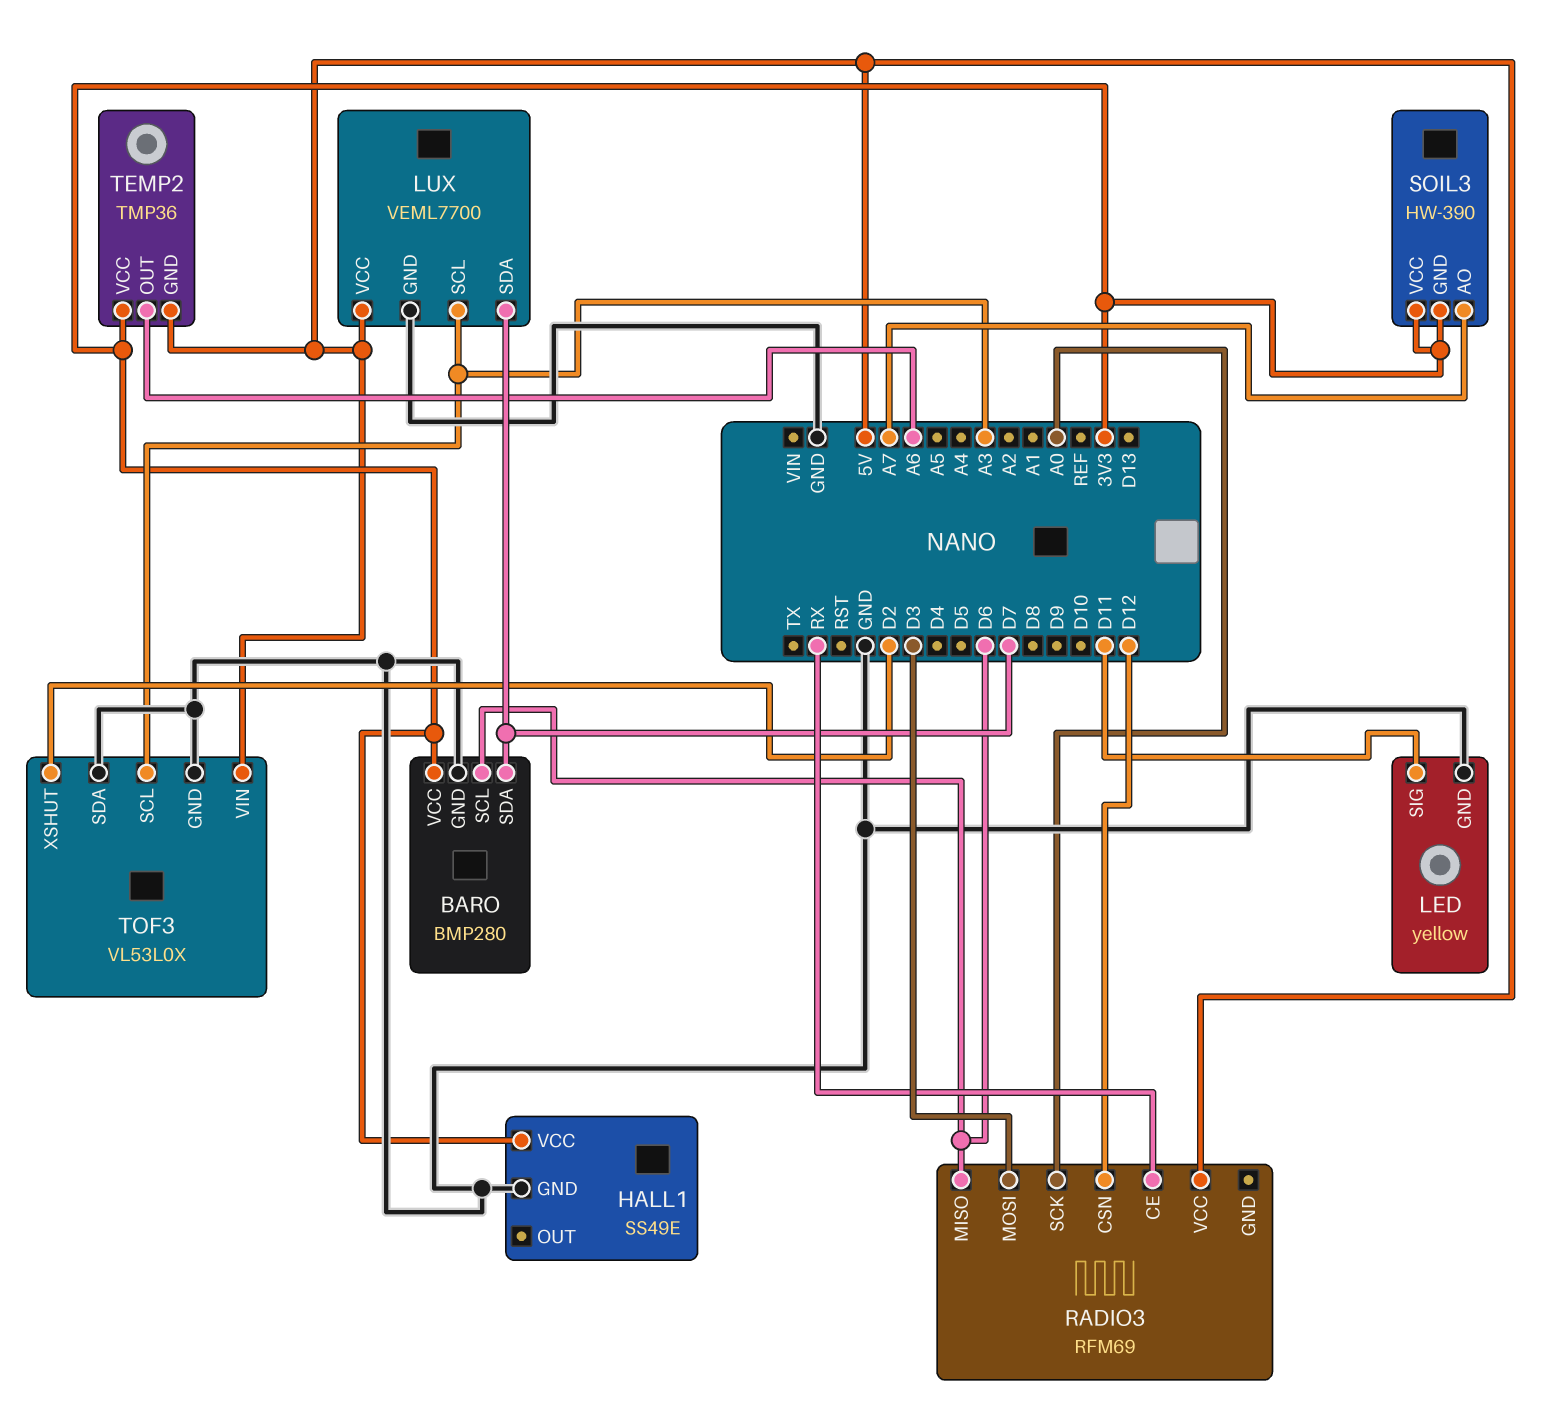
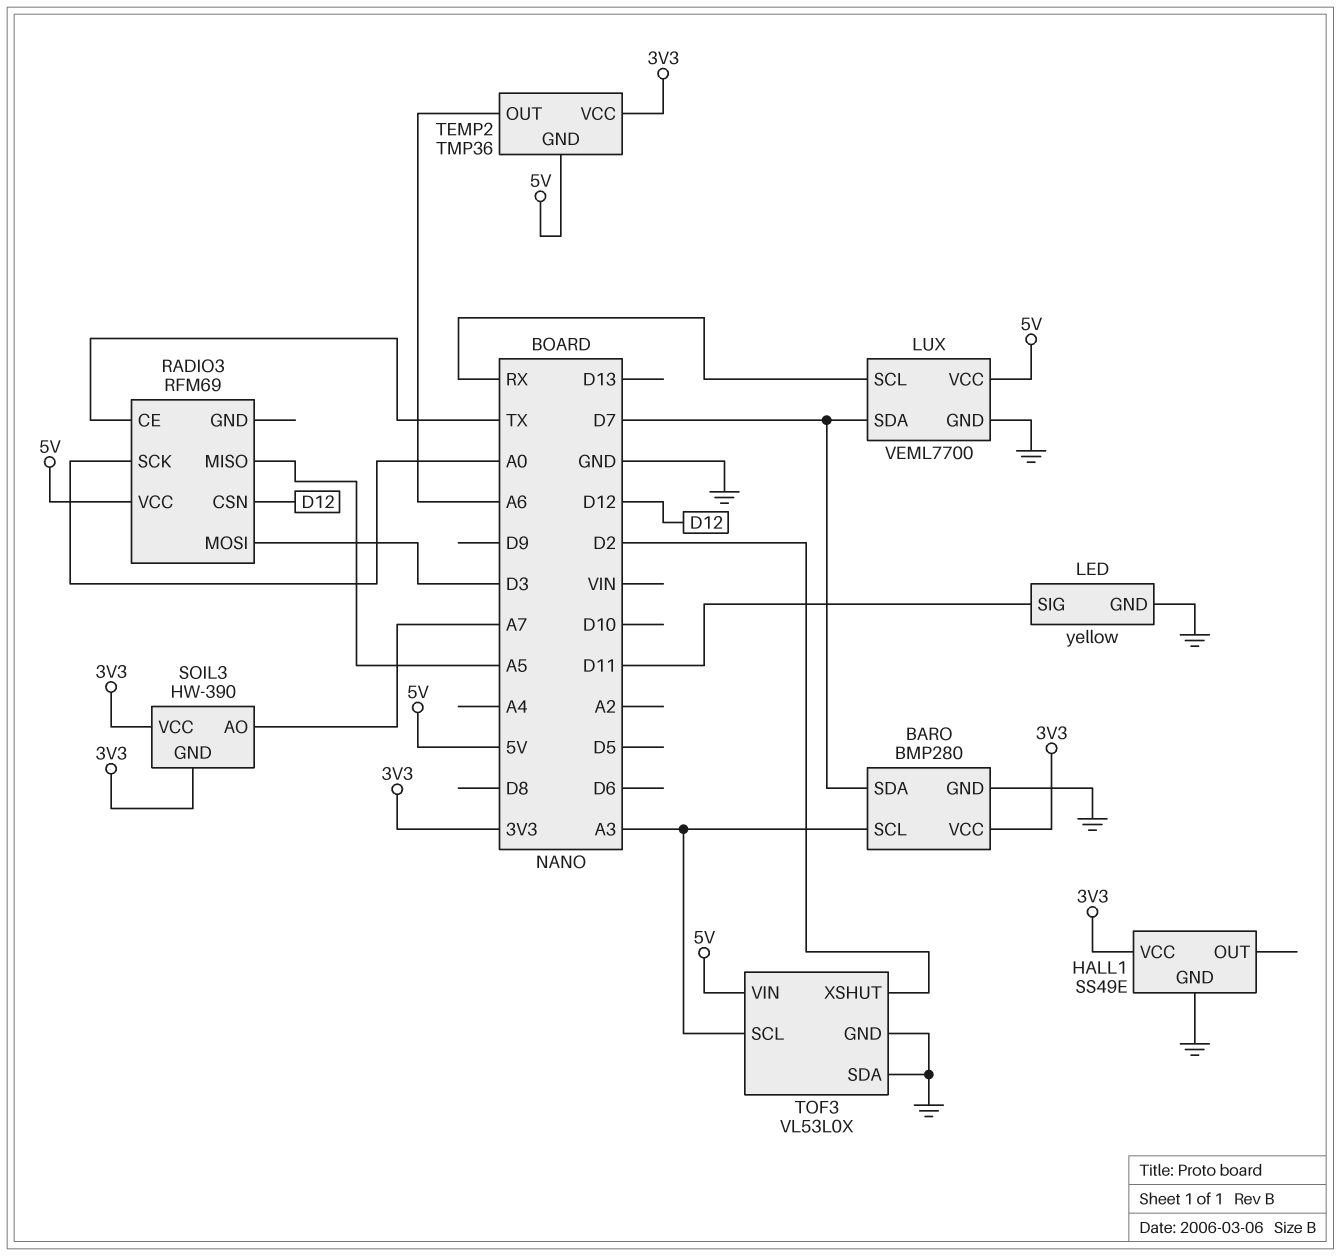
BARO pin SCL: D6 -> A3
LUX pin SCL: A3 -> RX
RADIO3 pin CE: RX -> TX
RADIO3 pin MISO: D6 -> A5

